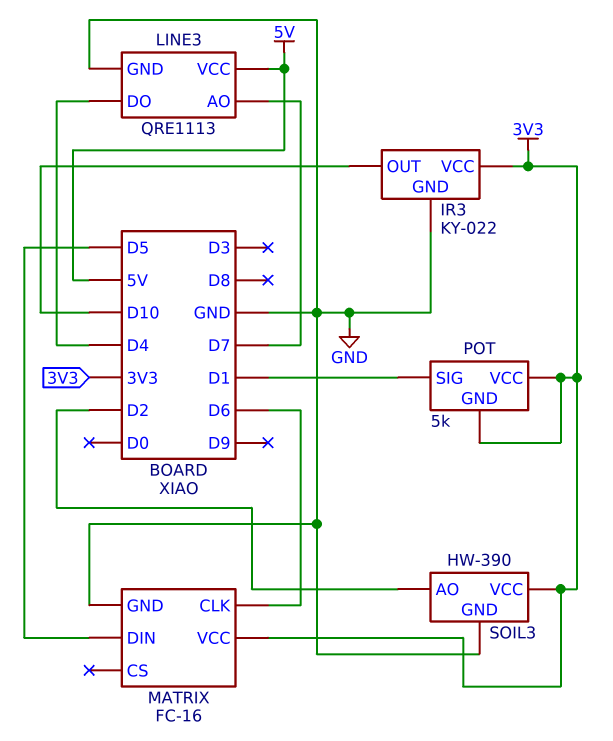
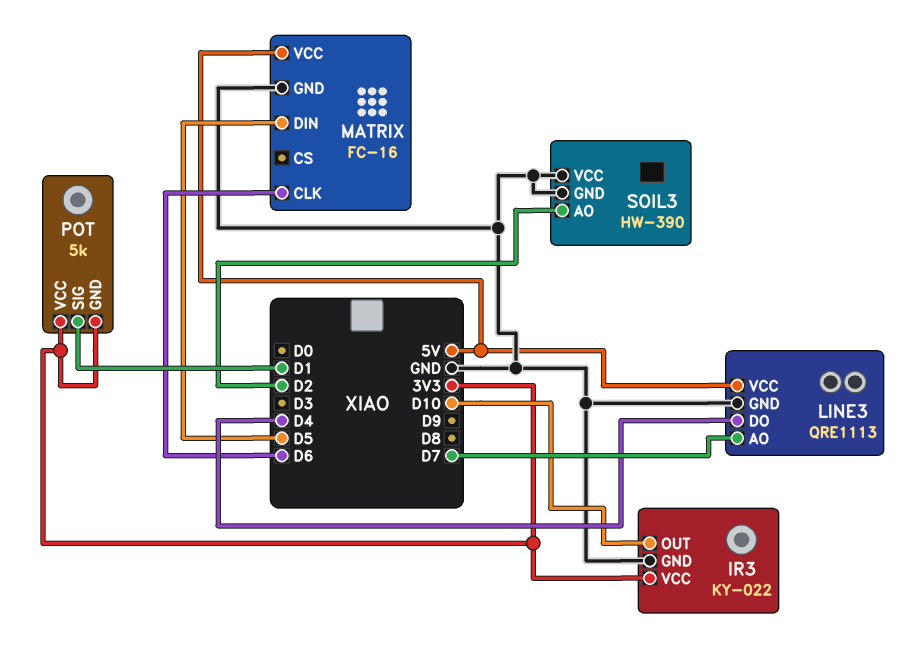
MATRIX pin VCC: 3V3 -> 5V
SOIL3 pin VCC: 3V3 -> GND

